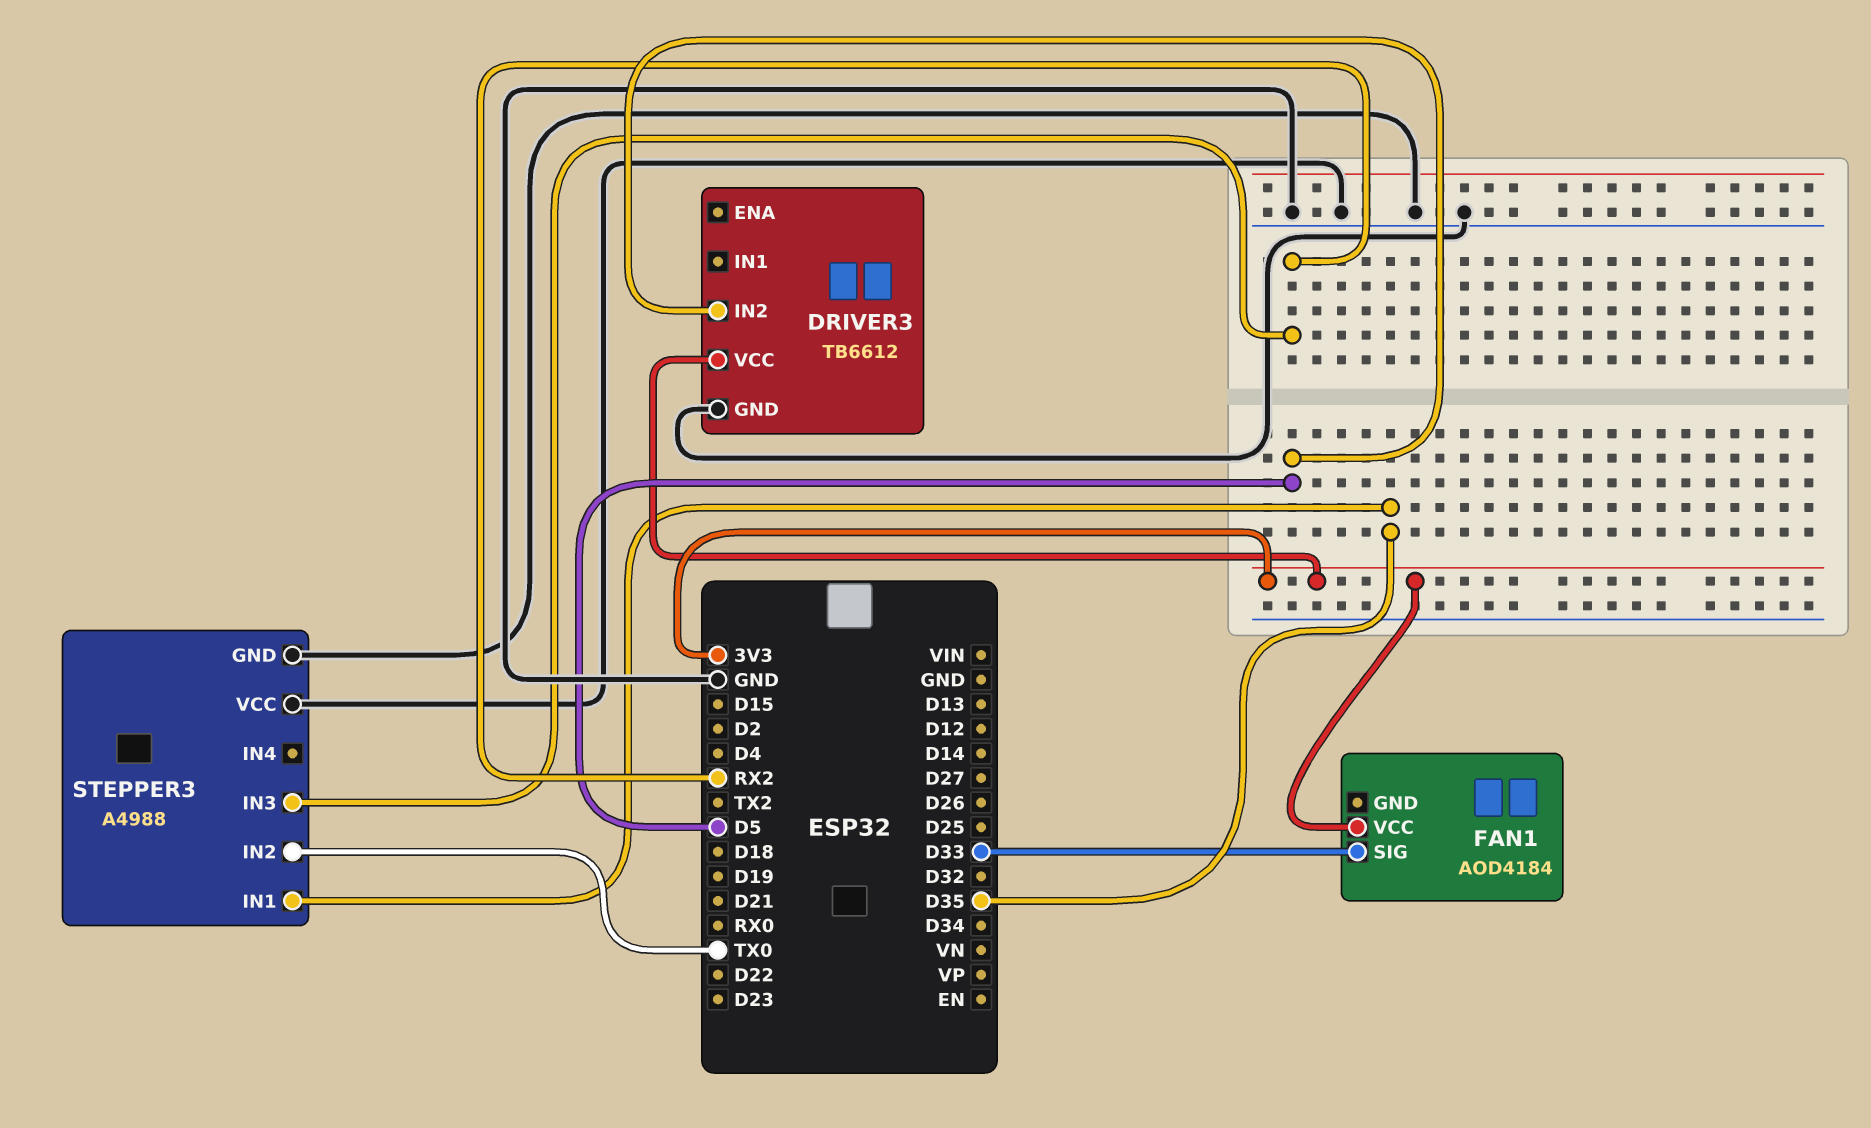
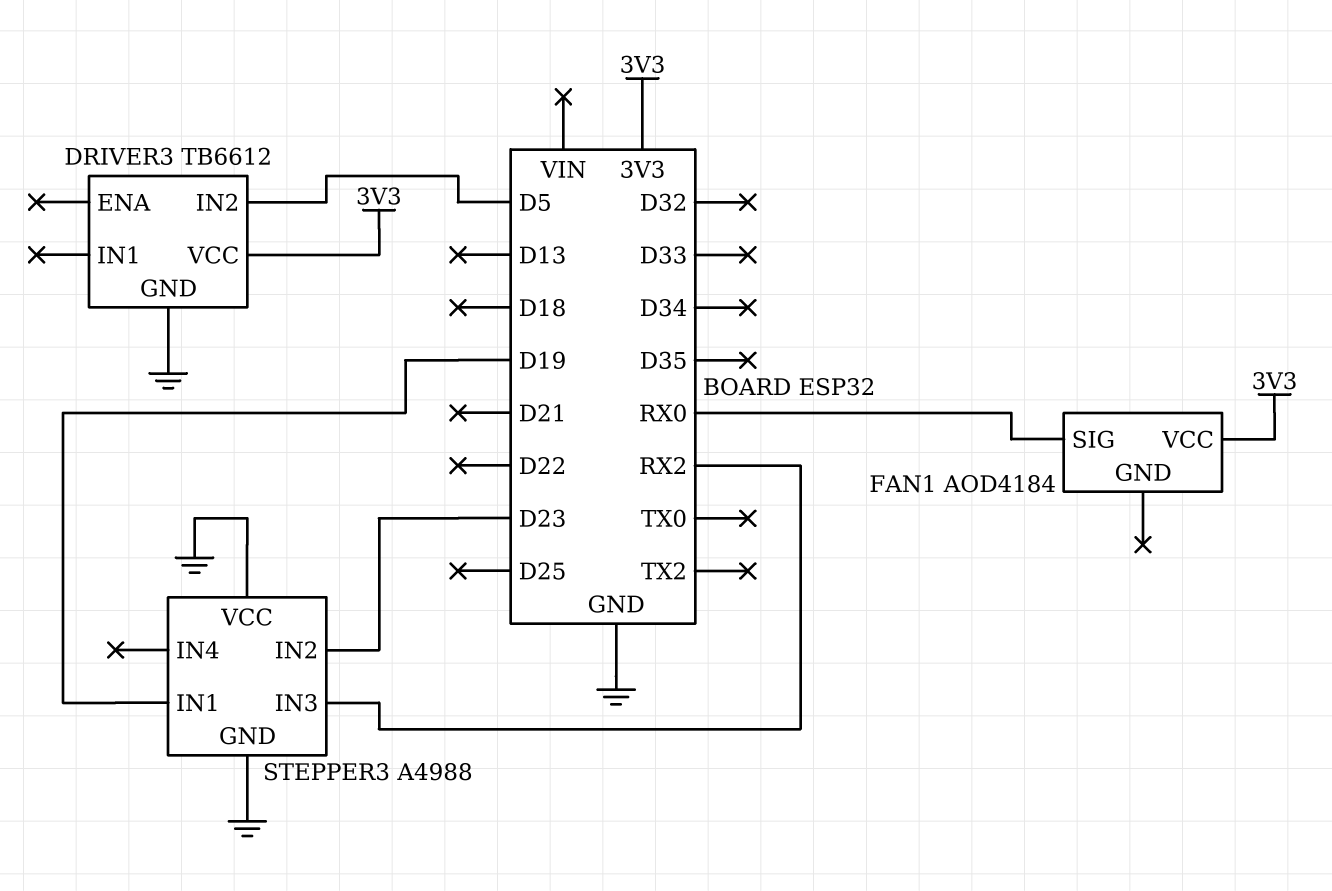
FAN1 pin SIG: D33 -> RX0
STEPPER3 pin IN1: D35 -> D19
STEPPER3 pin IN2: TX0 -> D23

